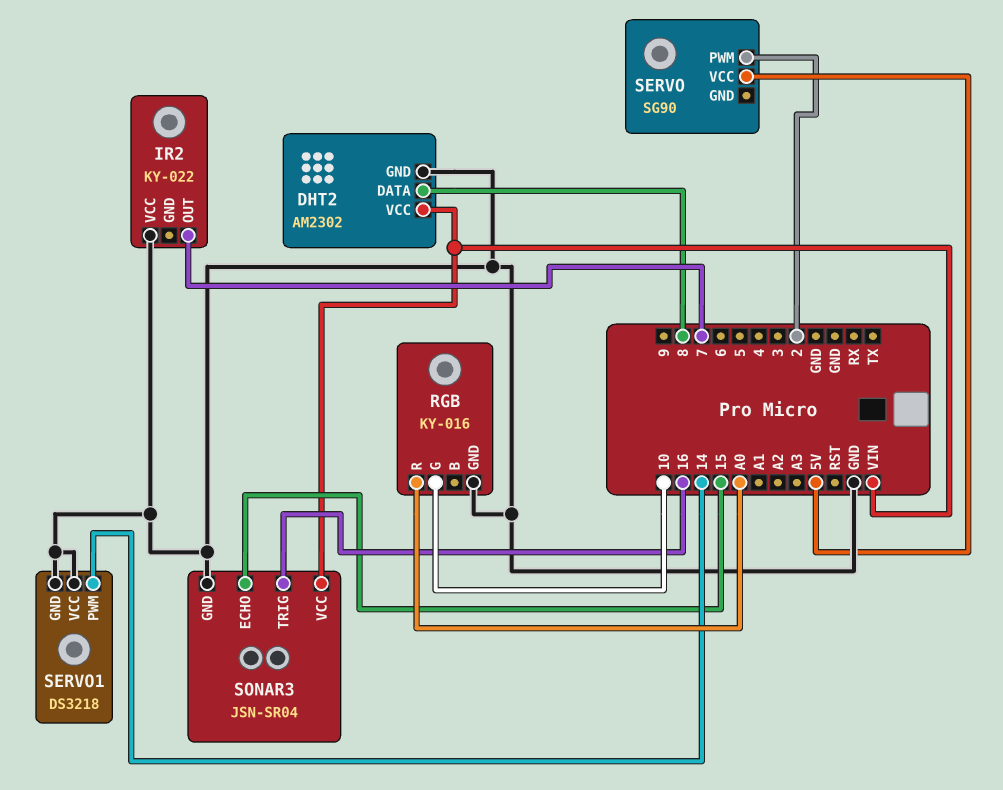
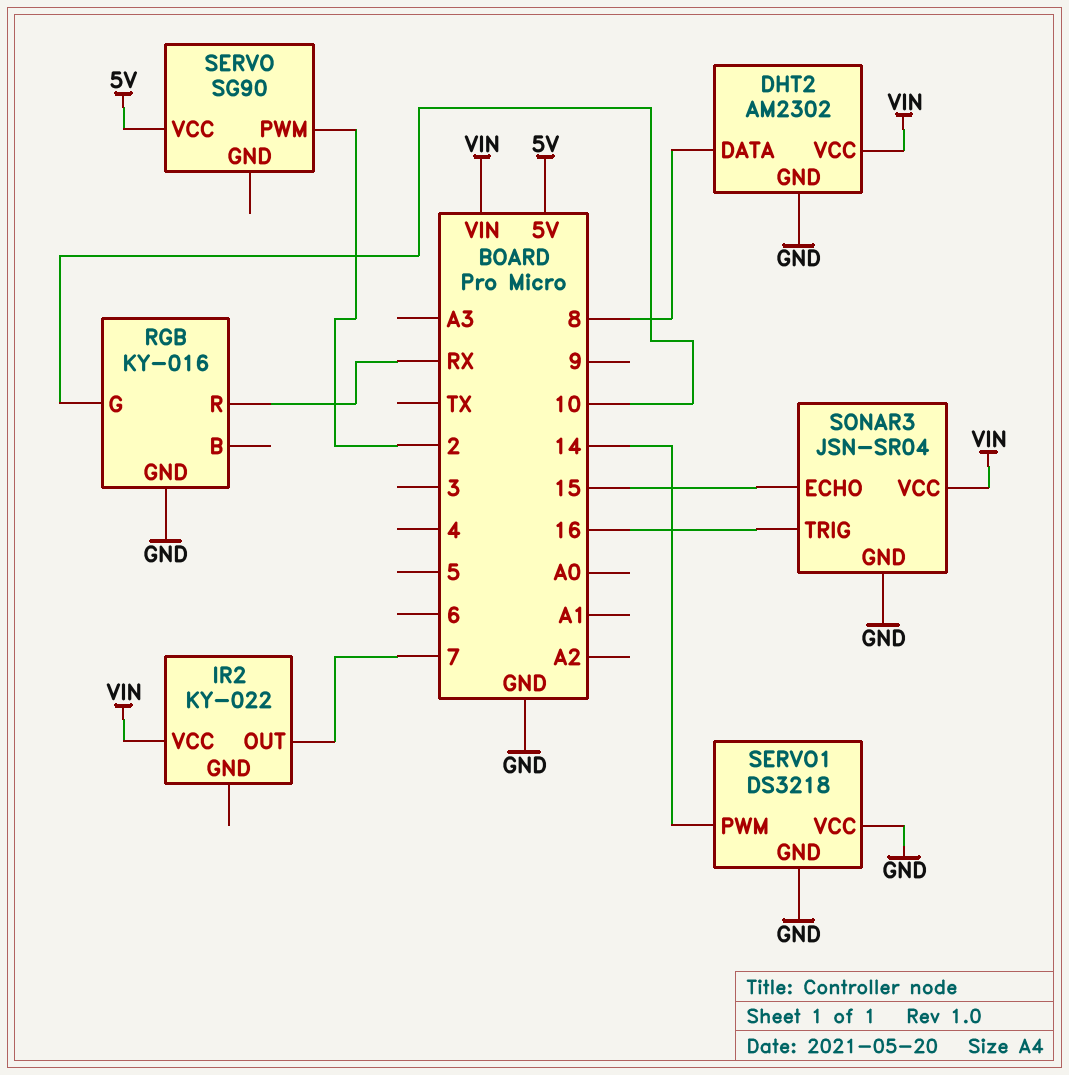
IR2 pin VCC: GND -> VIN
RGB pin R: A0 -> RX

